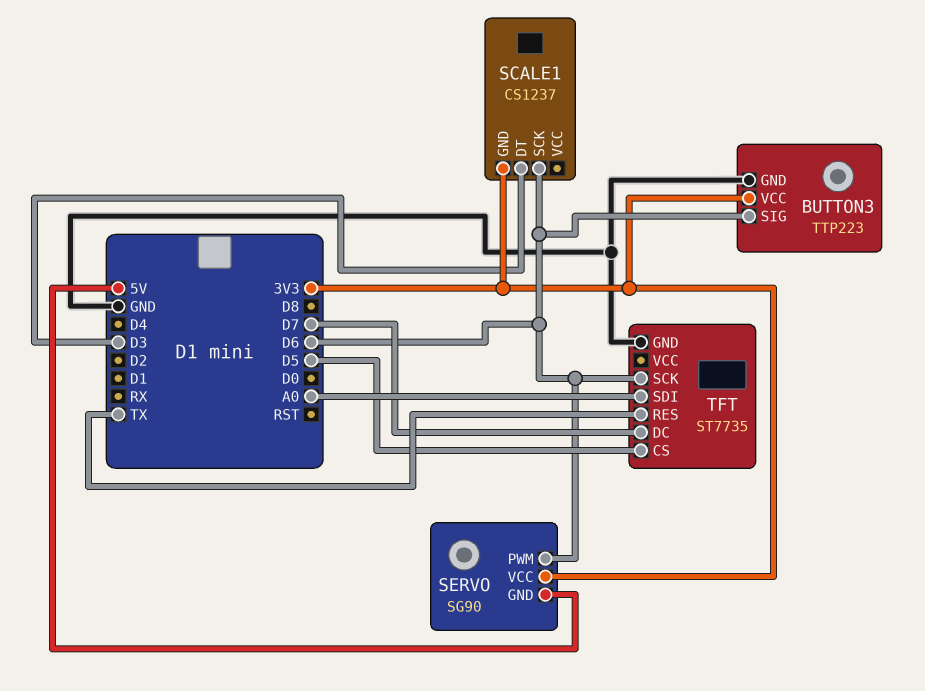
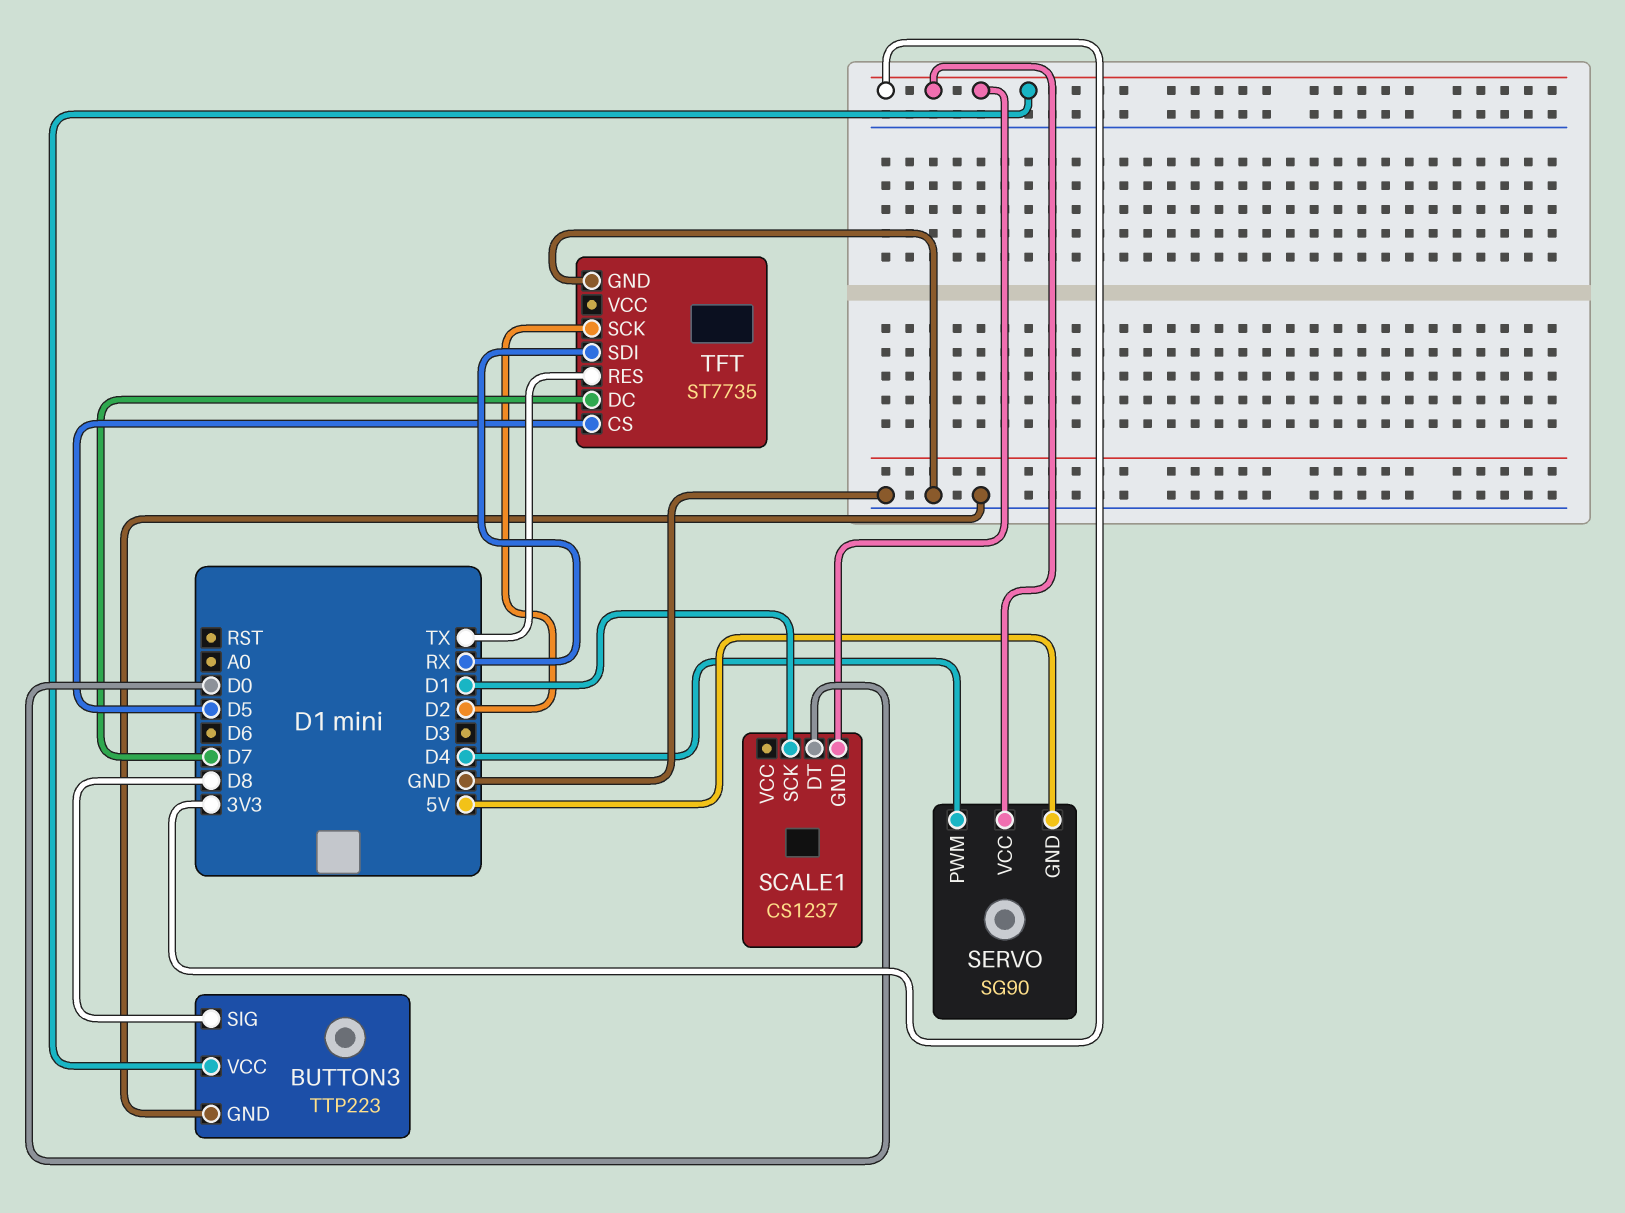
BUTTON3 pin SIG: D6 -> D8
SCALE1 pin DT: D3 -> D0
SCALE1 pin SCK: D6 -> D1
SERVO pin PWM: D6 -> D4
TFT pin SCK: D6 -> D2
TFT pin SDI: A0 -> RX

